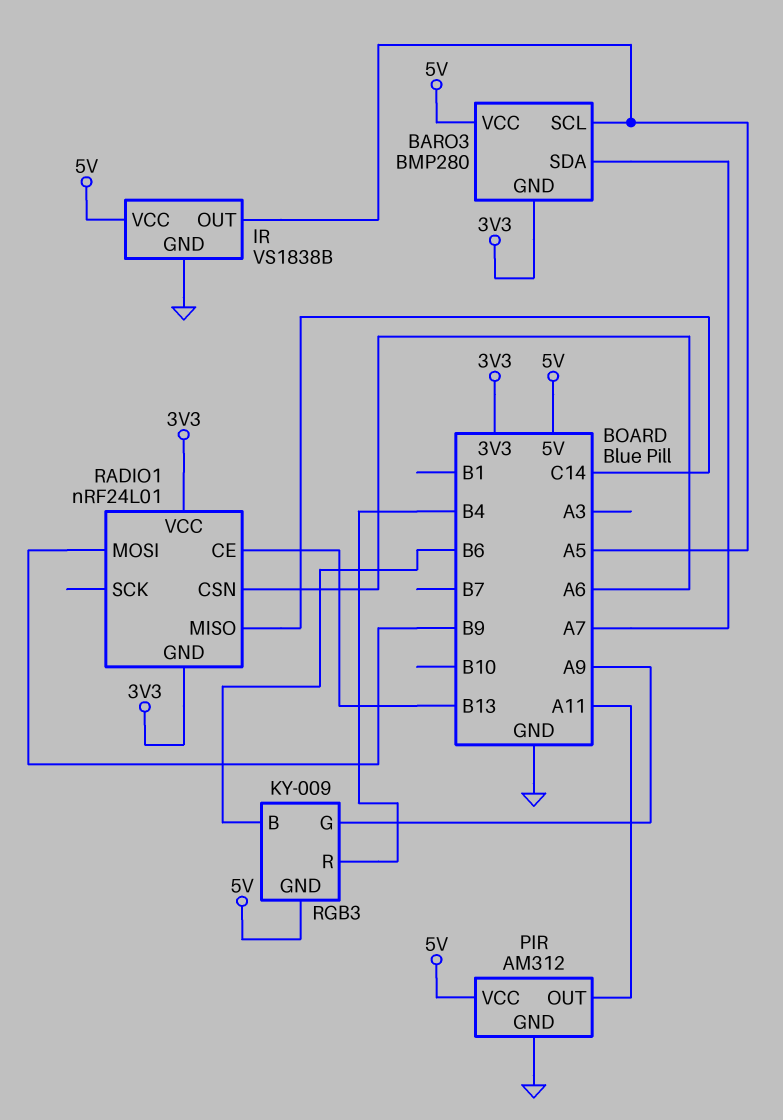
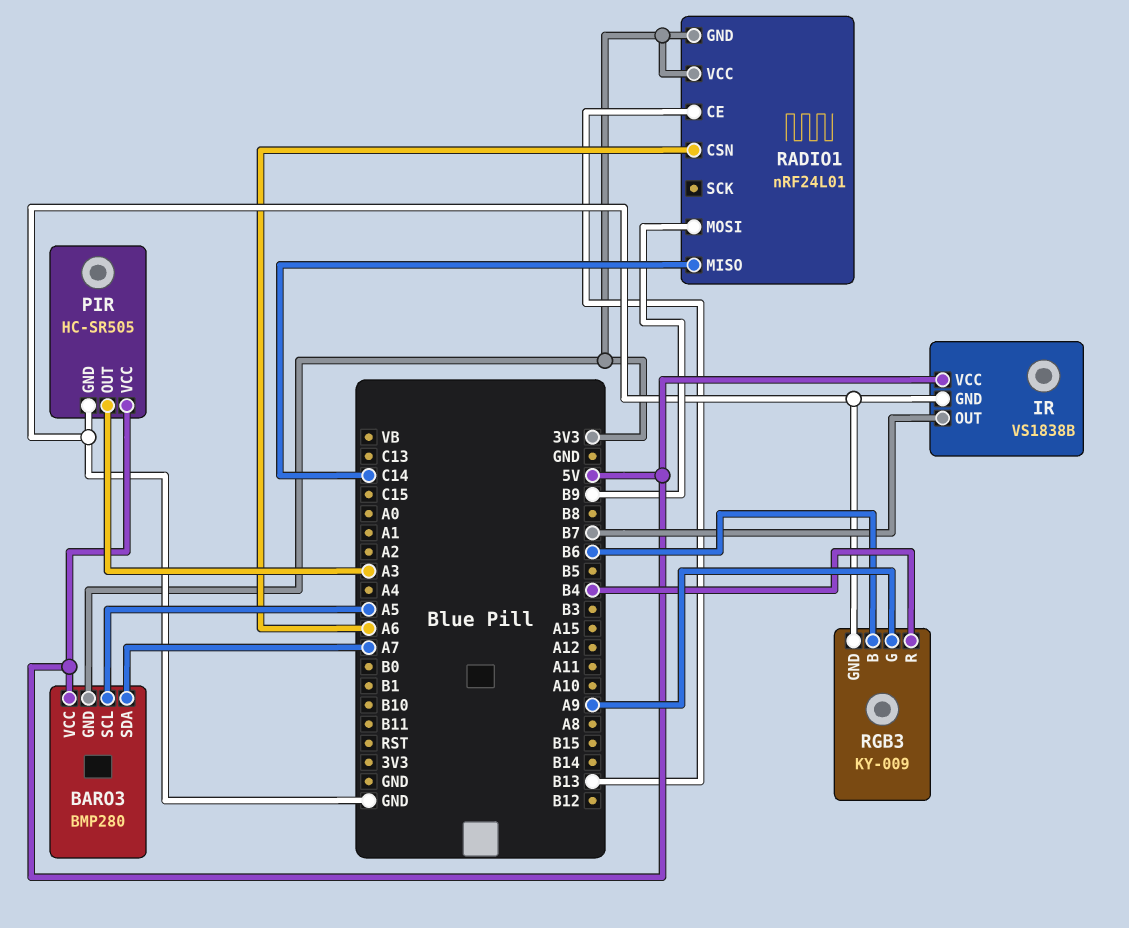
IR pin OUT: A5 -> B7
PIR: AM312 -> HC-SR505
PIR pin OUT: A11 -> A3
RGB3 pin GND: 5V -> GND

